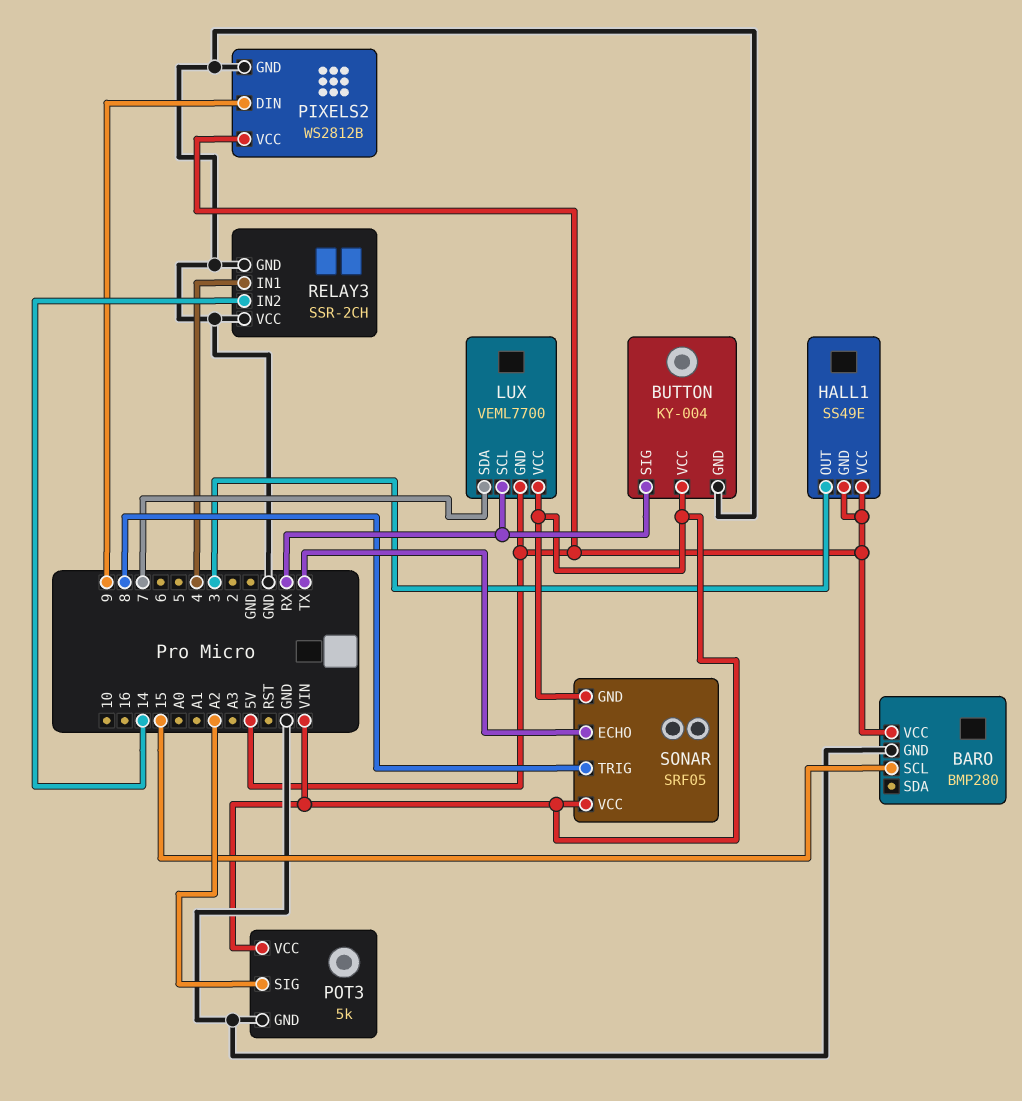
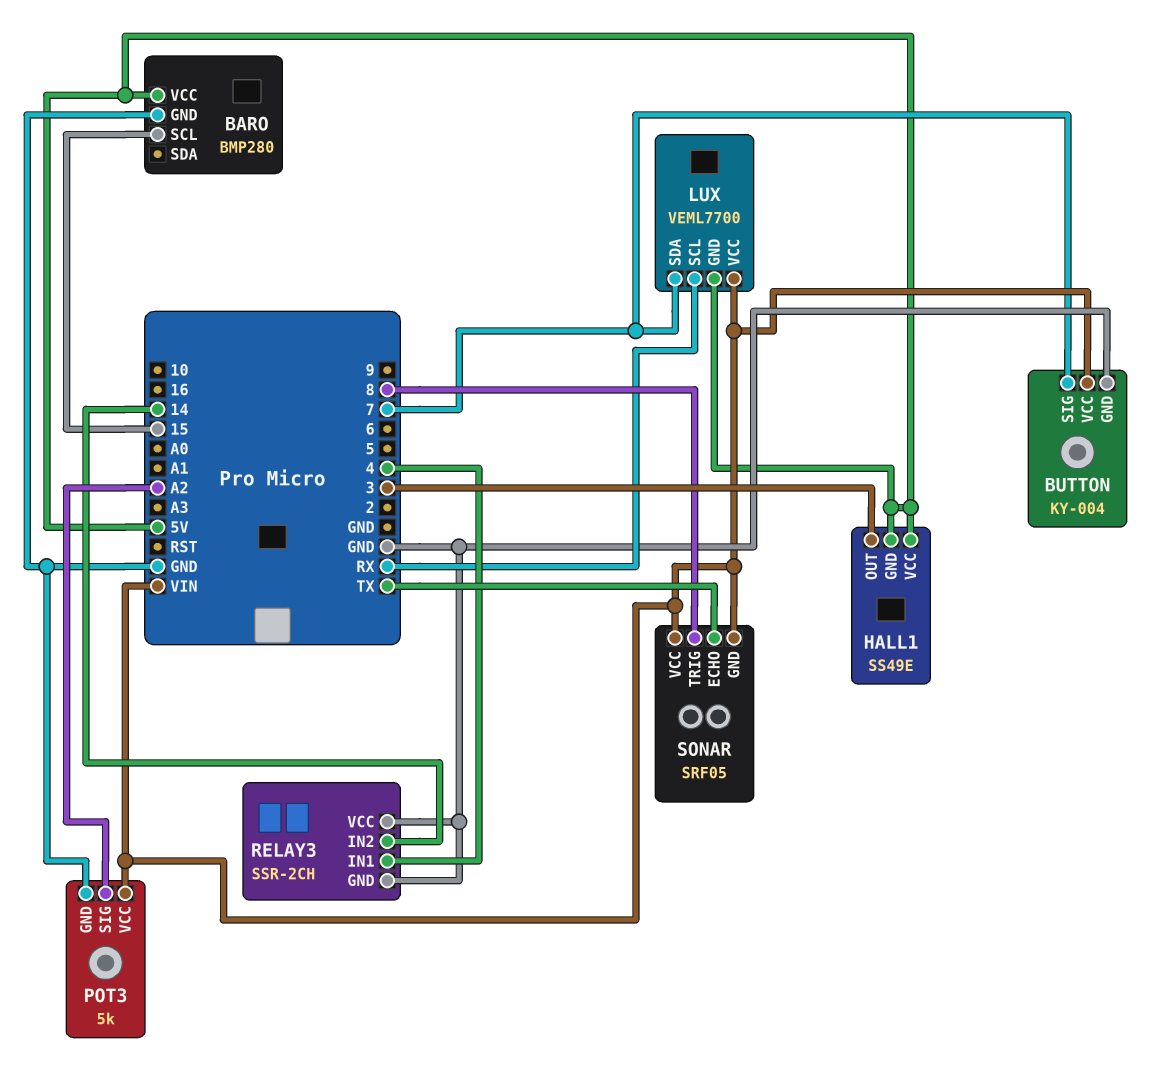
BUTTON pin SIG: RX -> 7
PIXELS2: WS2812B -> none
PIXELS2 pin DIN: 9 -> none
PIXELS2 pin GND: GND -> none
PIXELS2 pin VCC: 5V -> none

